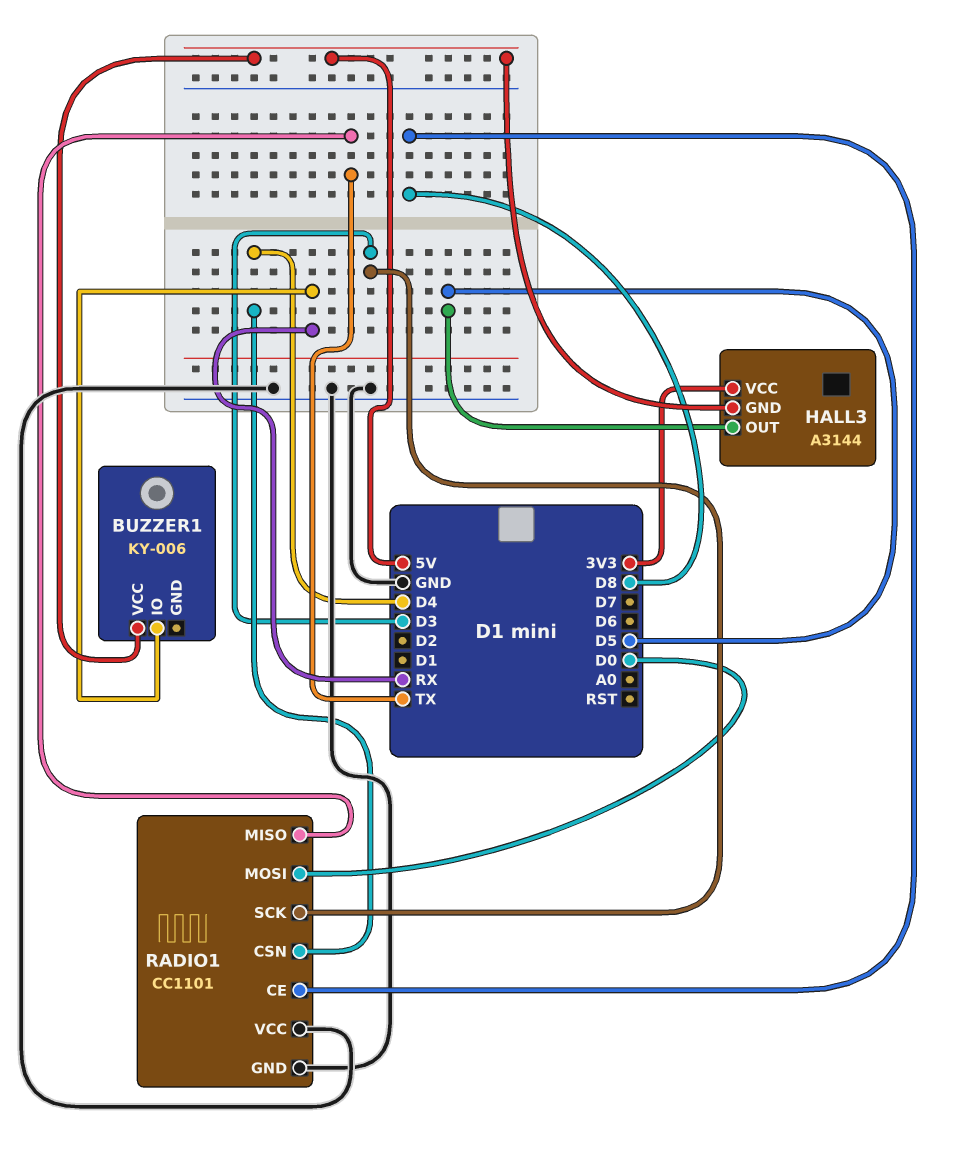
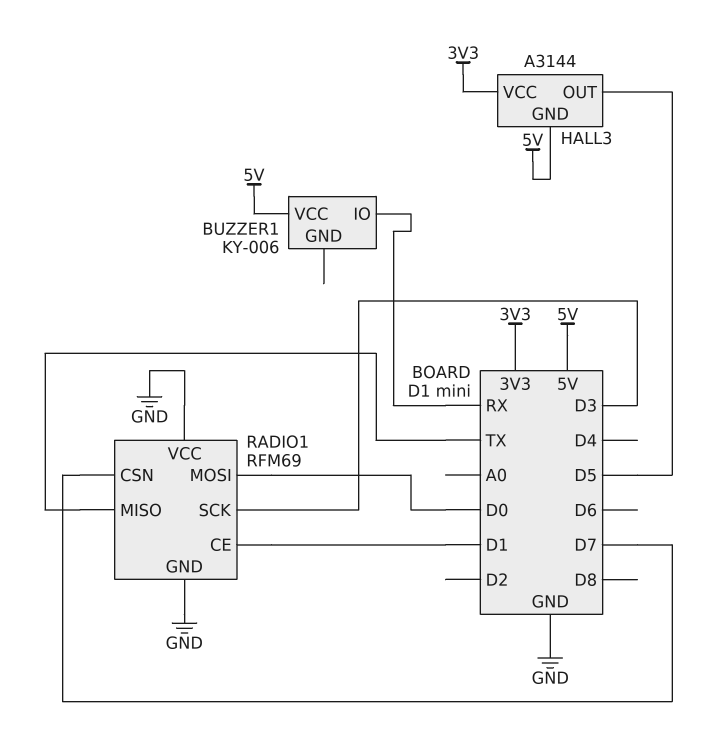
RADIO1: CC1101 -> RFM69
RADIO1 pin CE: D8 -> D1
RADIO1 pin CSN: D4 -> D7

